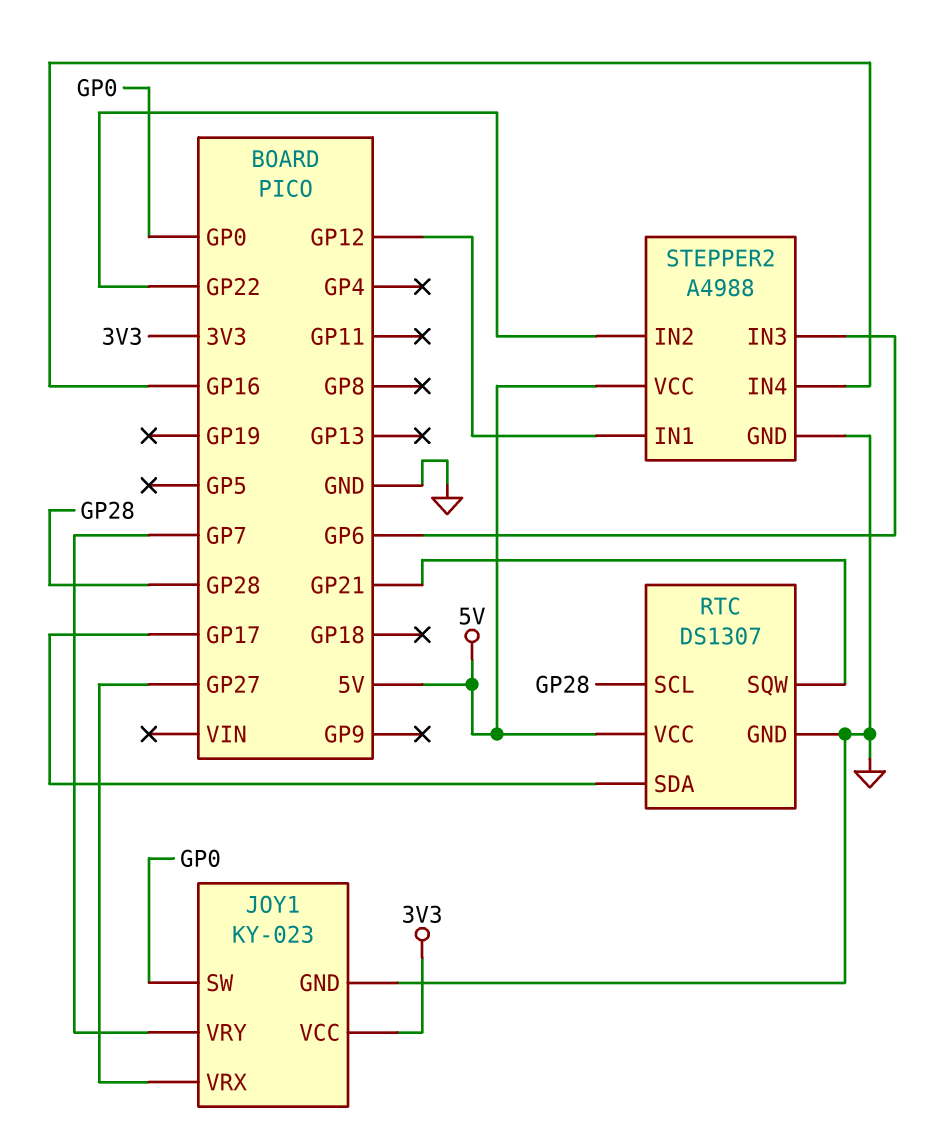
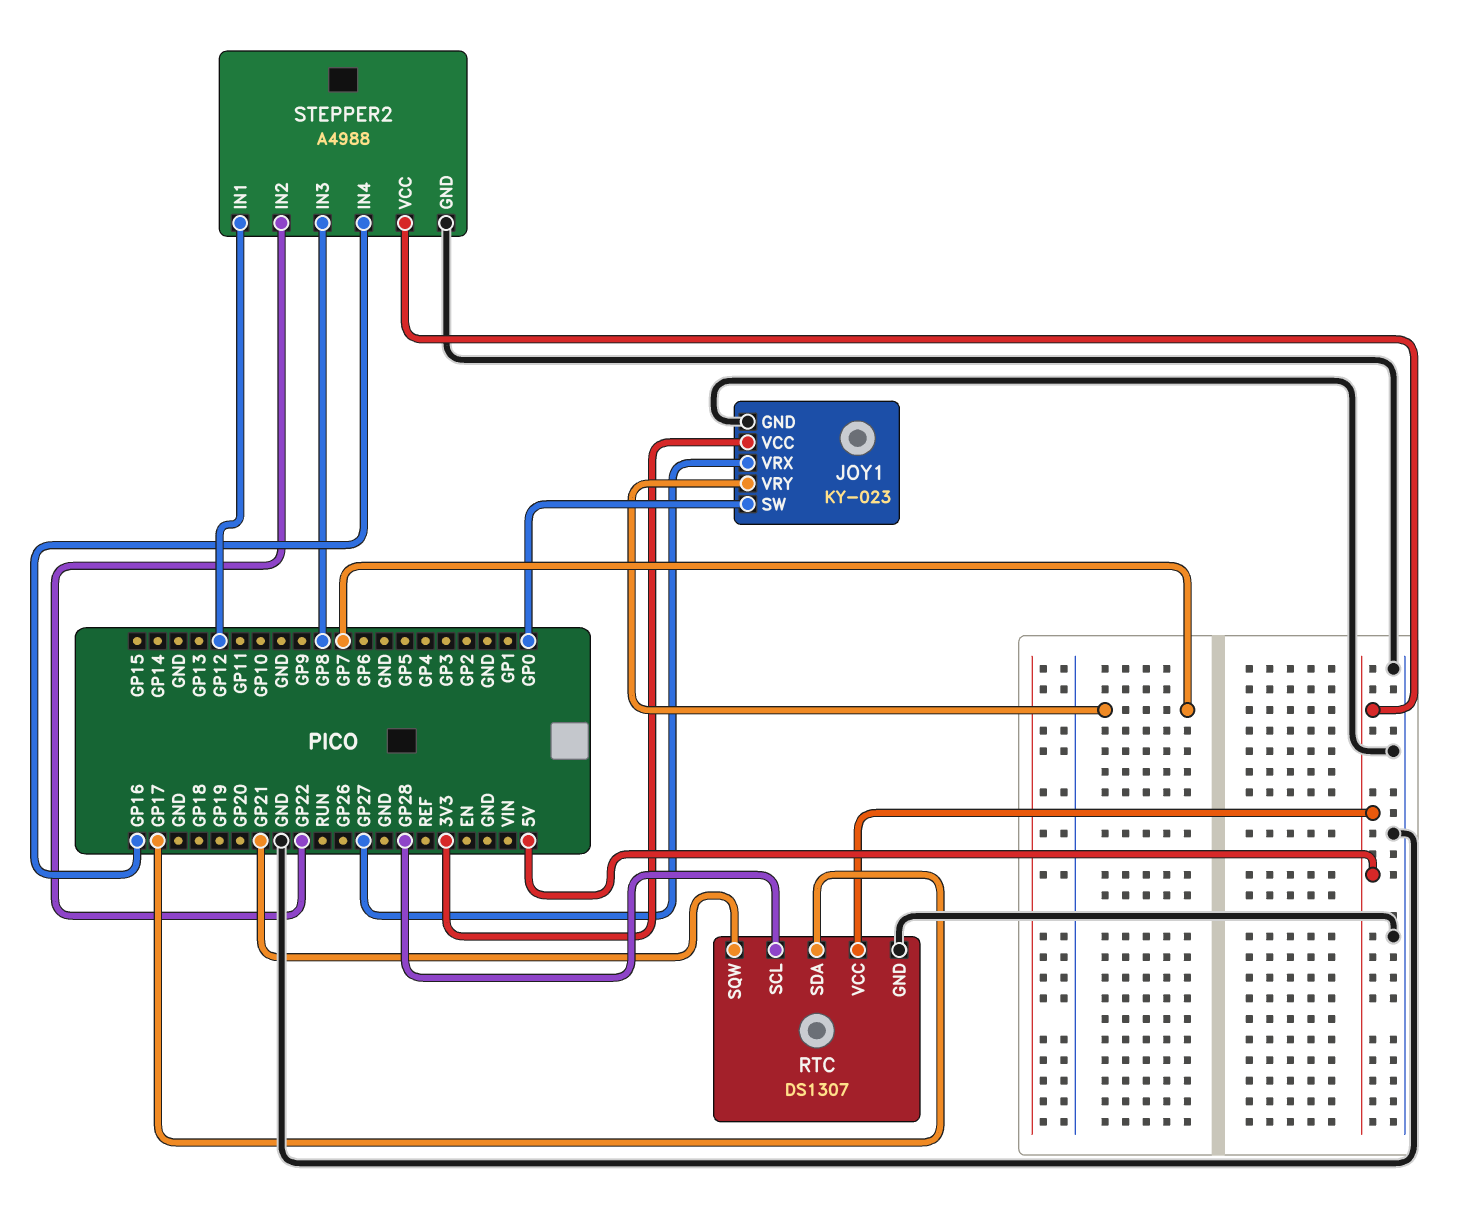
STEPPER2 pin IN3: GP6 -> GP8

